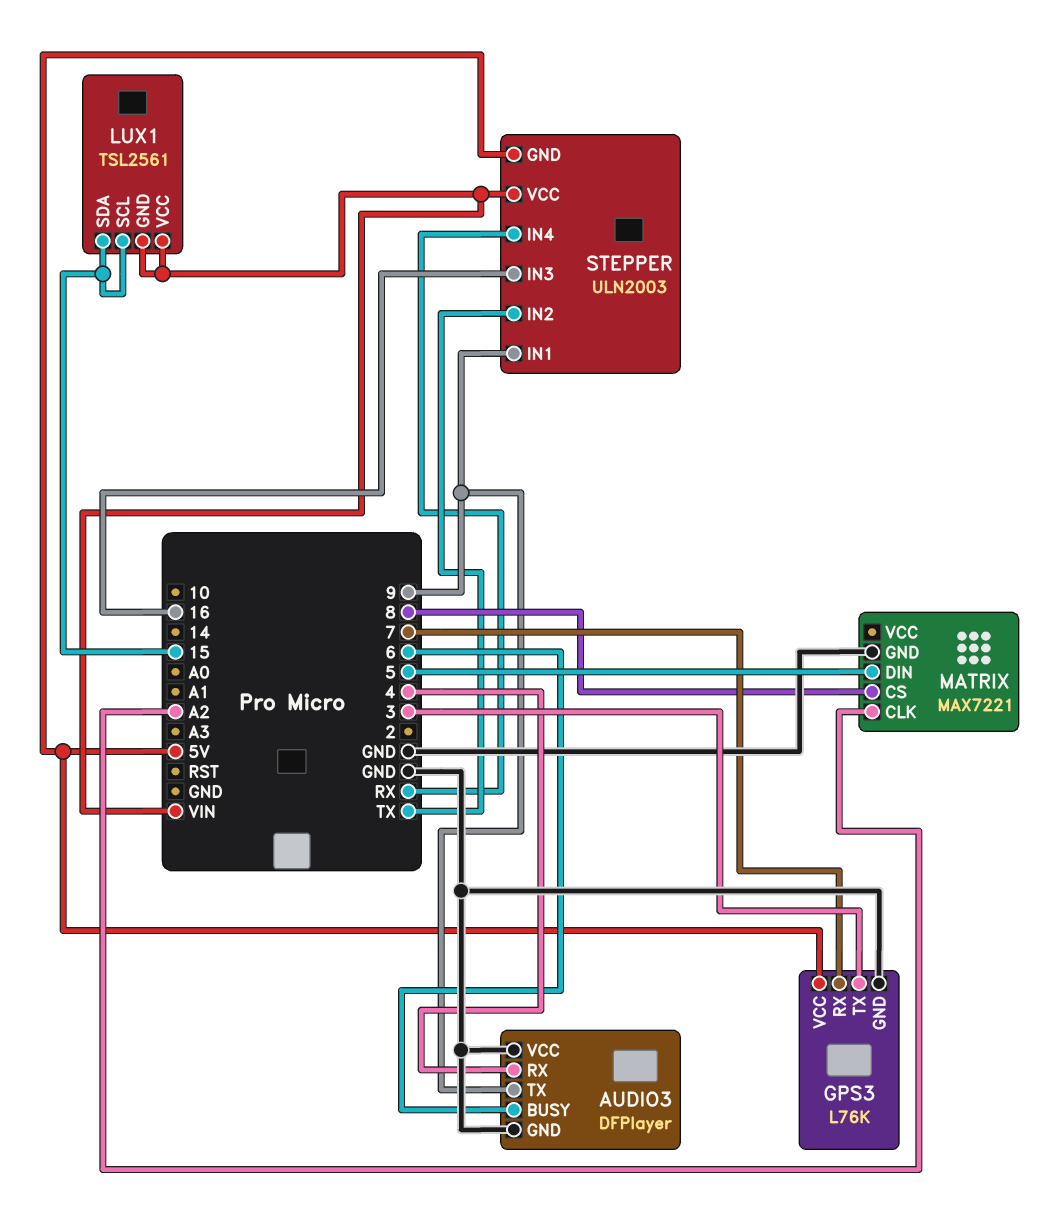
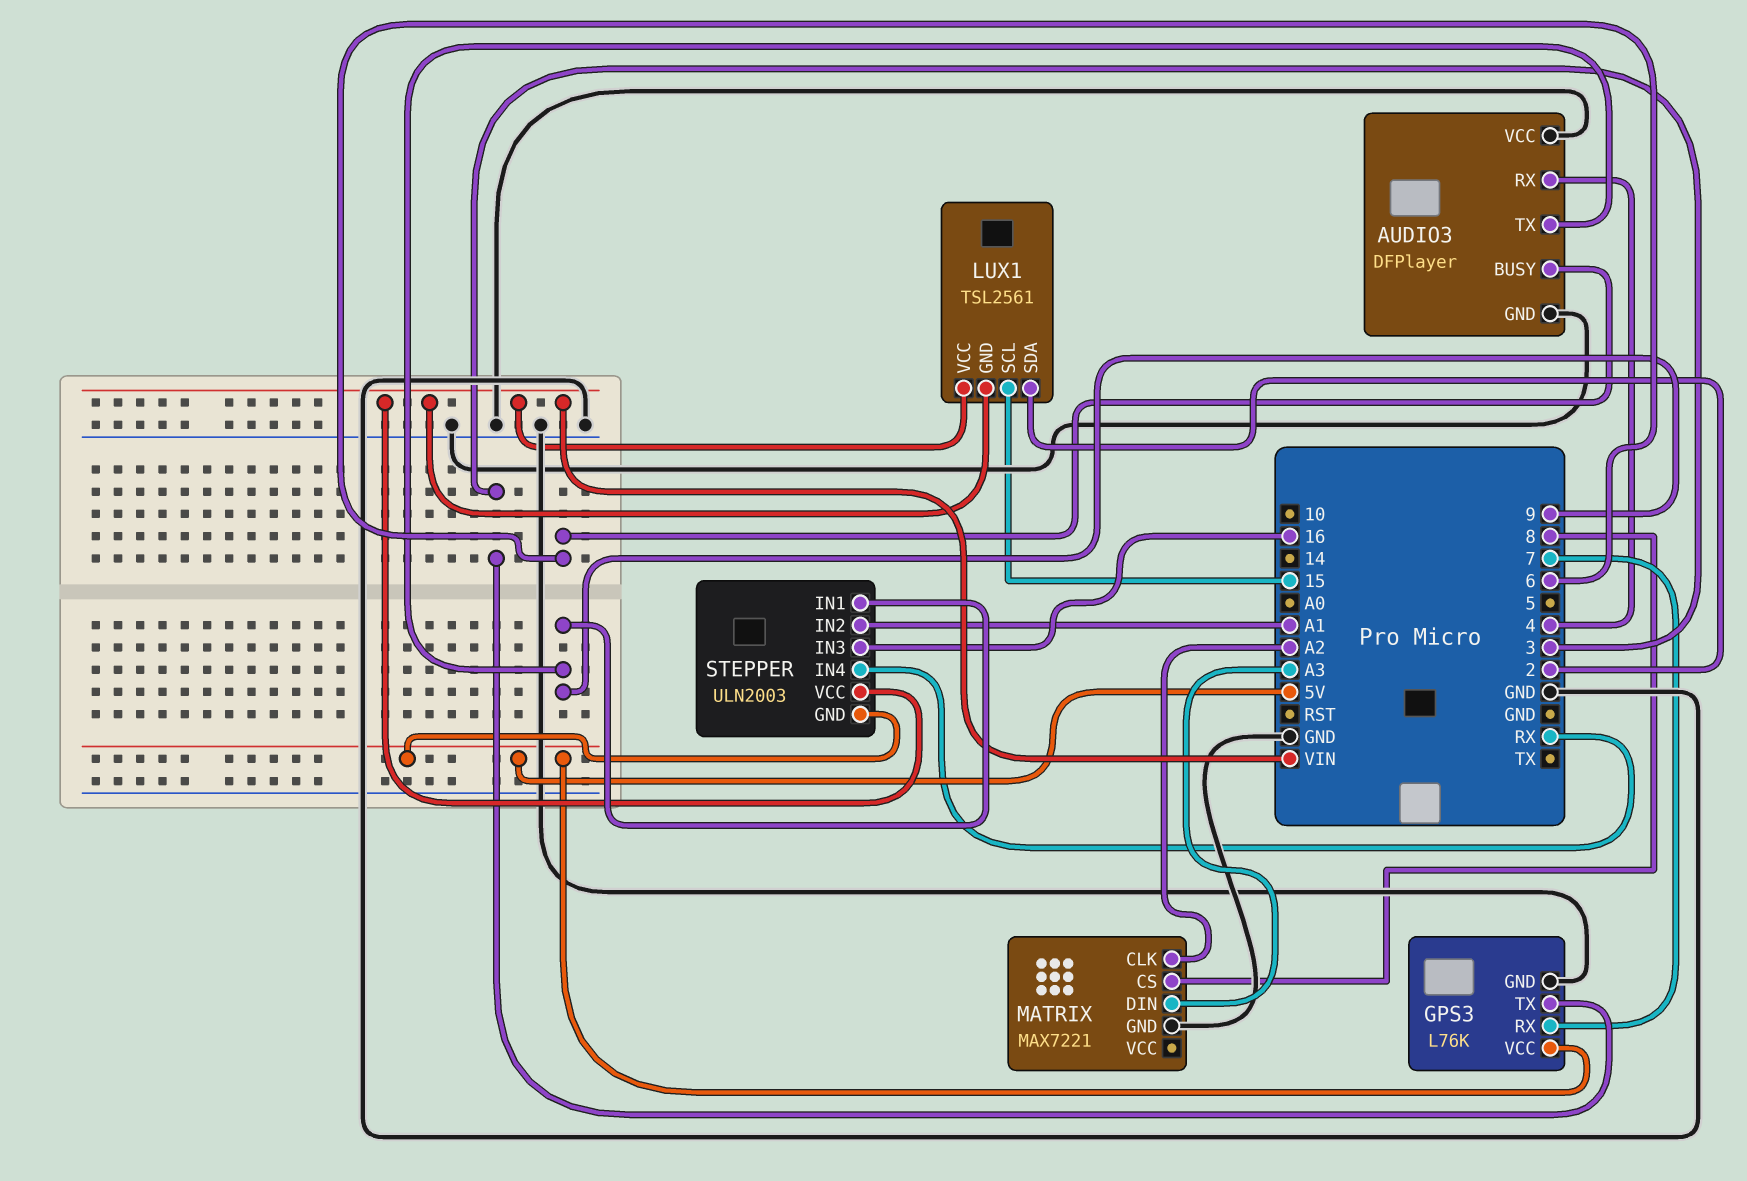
LUX1 pin SDA: 15 -> 2
MATRIX pin DIN: 5 -> A3
STEPPER pin IN2: TX -> A1

